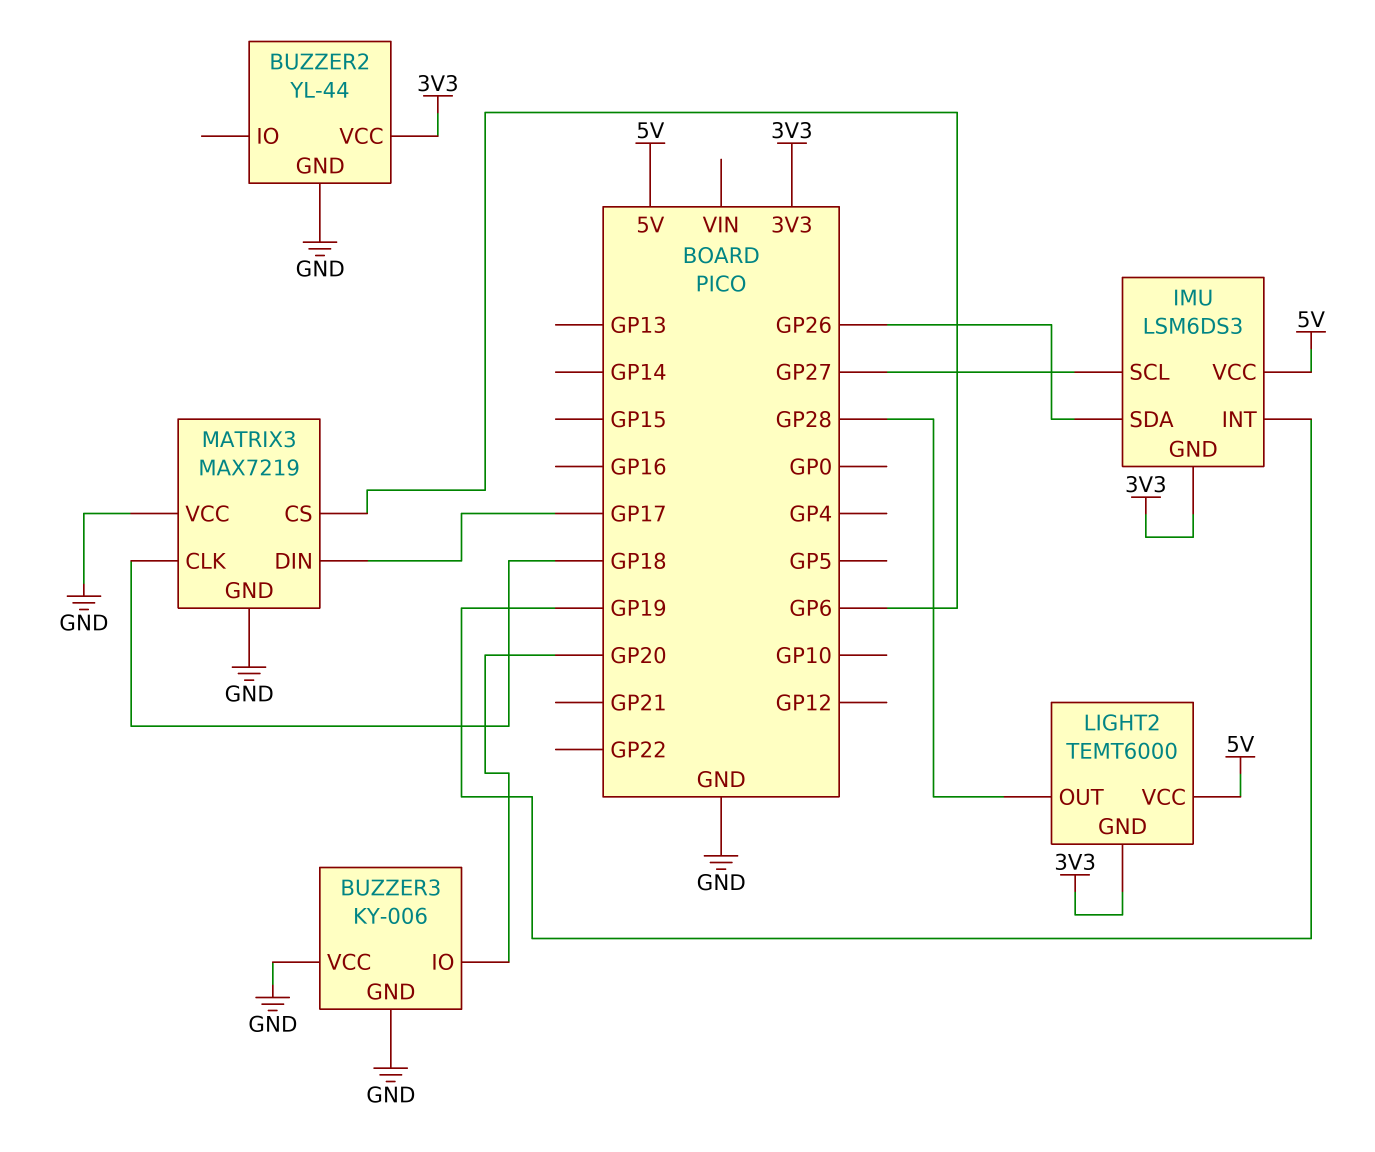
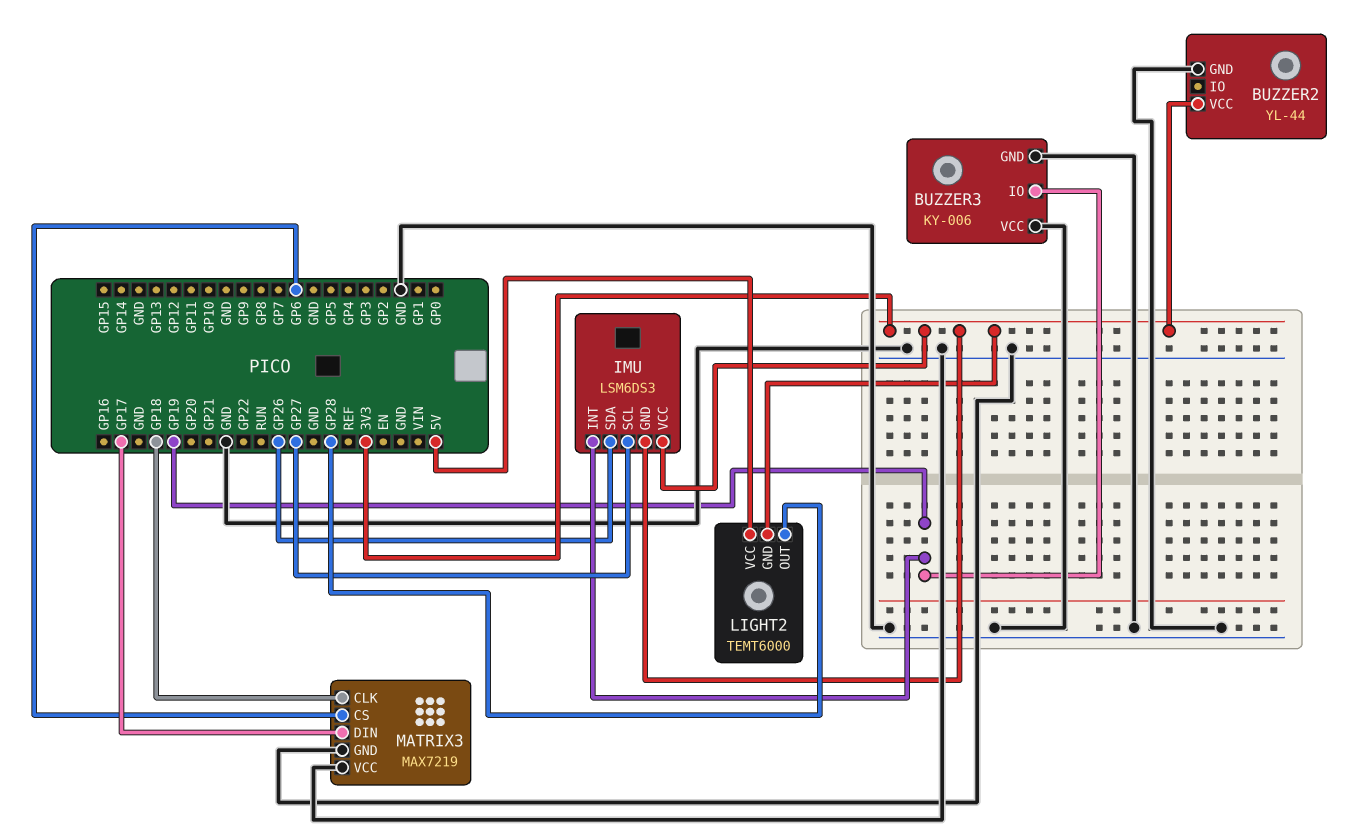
BUZZER3 pin IO: GP20 -> GP19
IMU pin VCC: 5V -> 3V3

